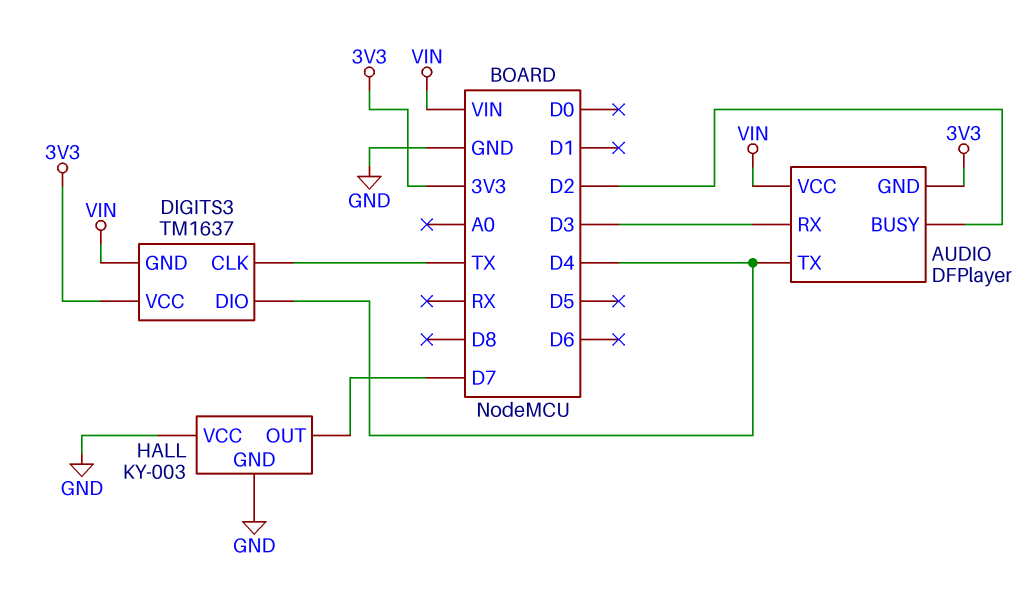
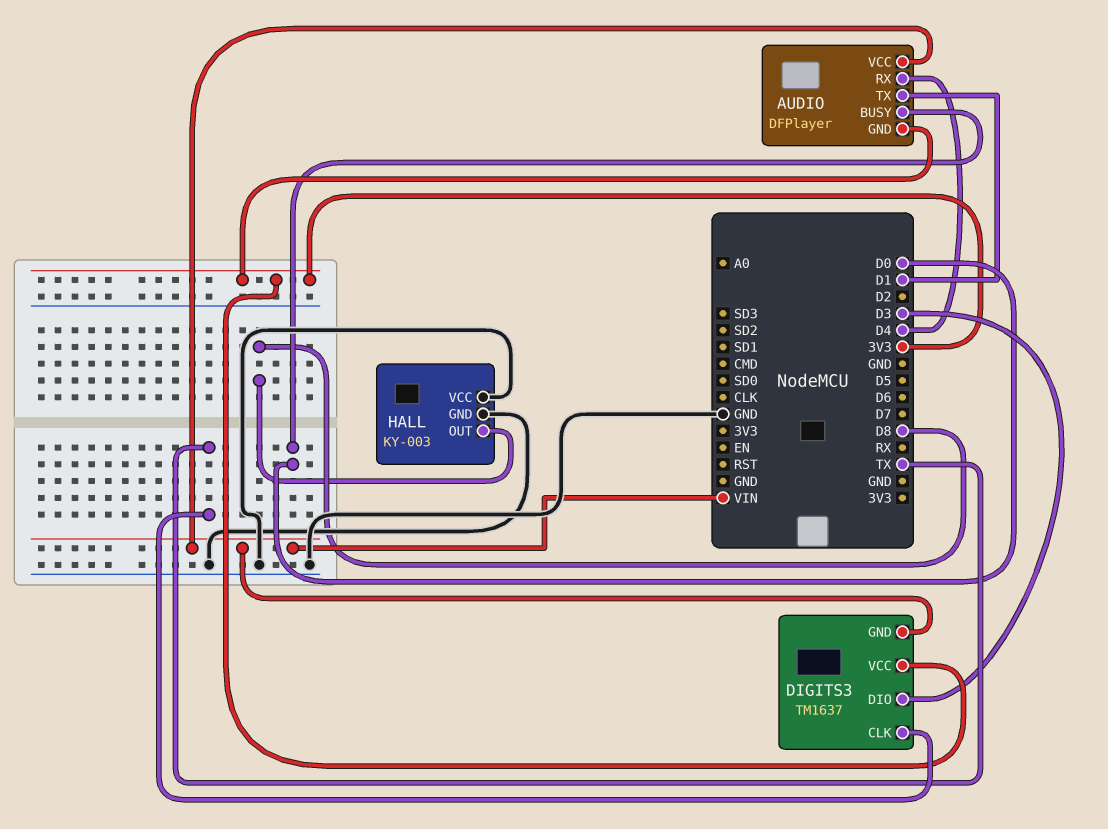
AUDIO pin BUSY: D2 -> D0
AUDIO pin RX: D3 -> D4
AUDIO pin TX: D4 -> D1
DIGITS3 pin DIO: D4 -> D3
HALL pin OUT: D7 -> D8

